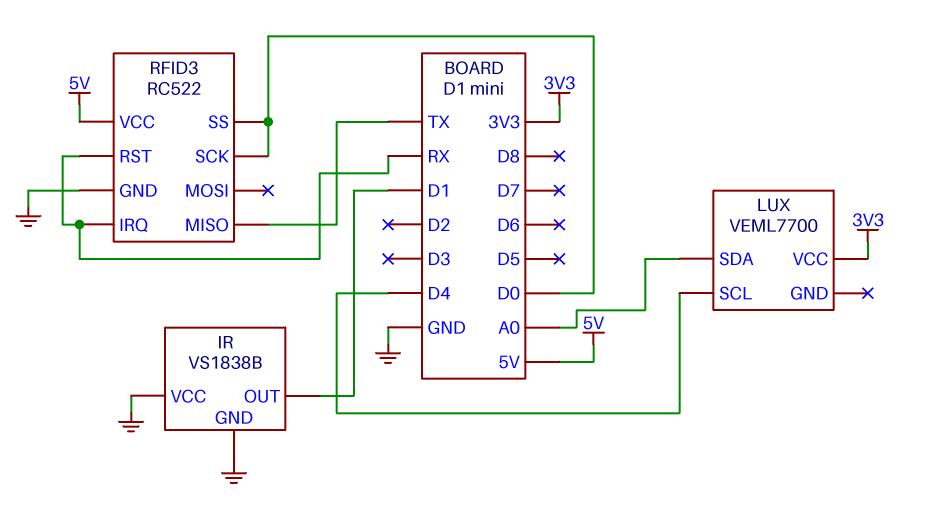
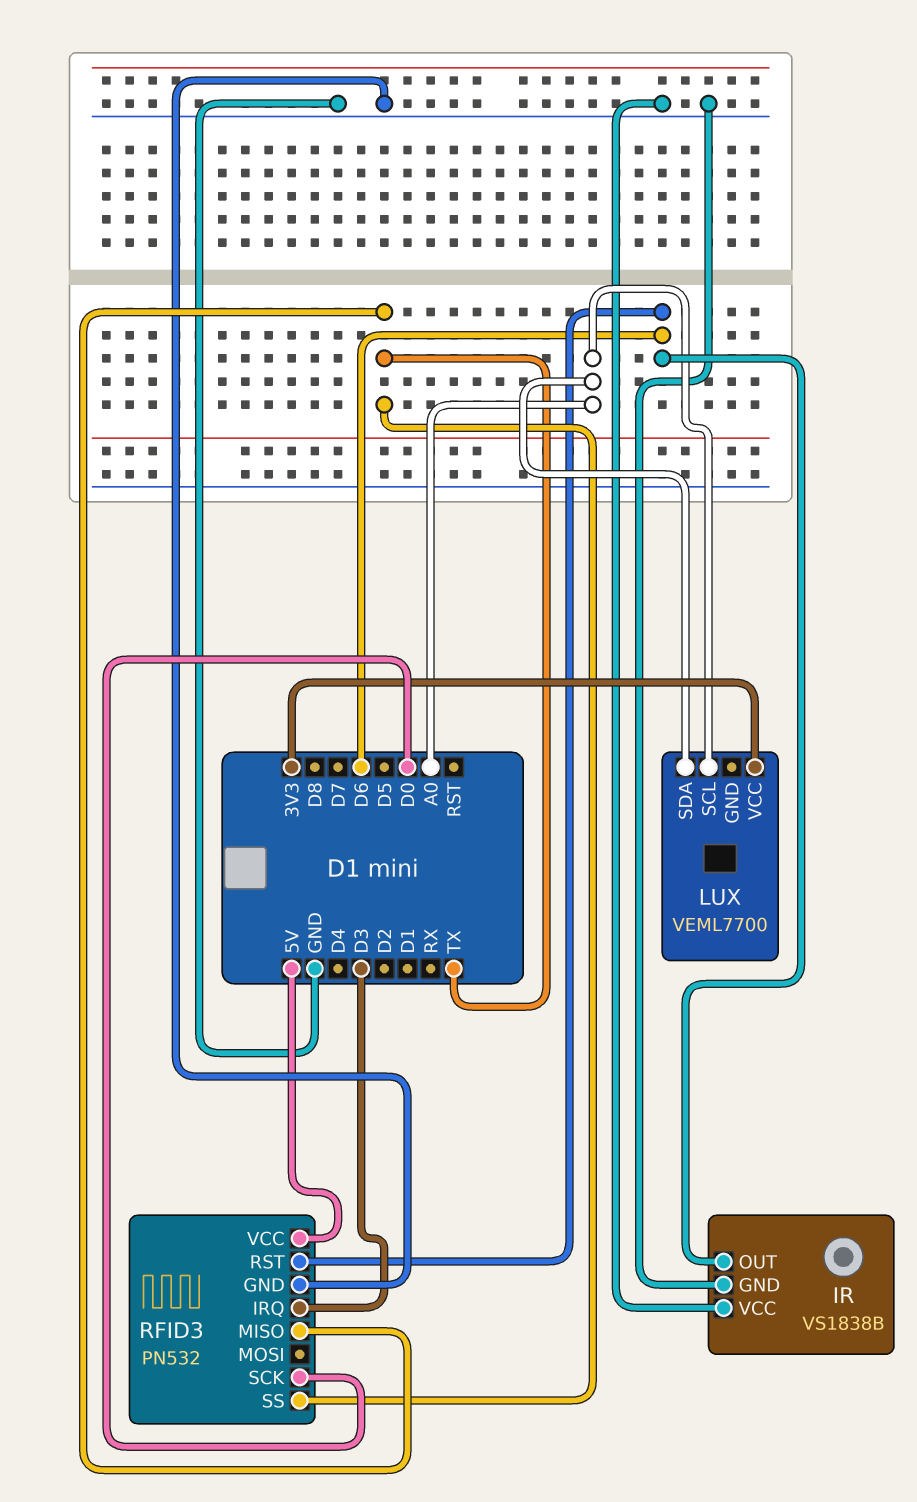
IR pin OUT: D1 -> D6
LUX pin SCL: D4 -> A0
RFID3: RC522 -> PN532
RFID3 pin IRQ: RX -> D3
RFID3 pin RST: RX -> D6
RFID3 pin SS: D0 -> TX

